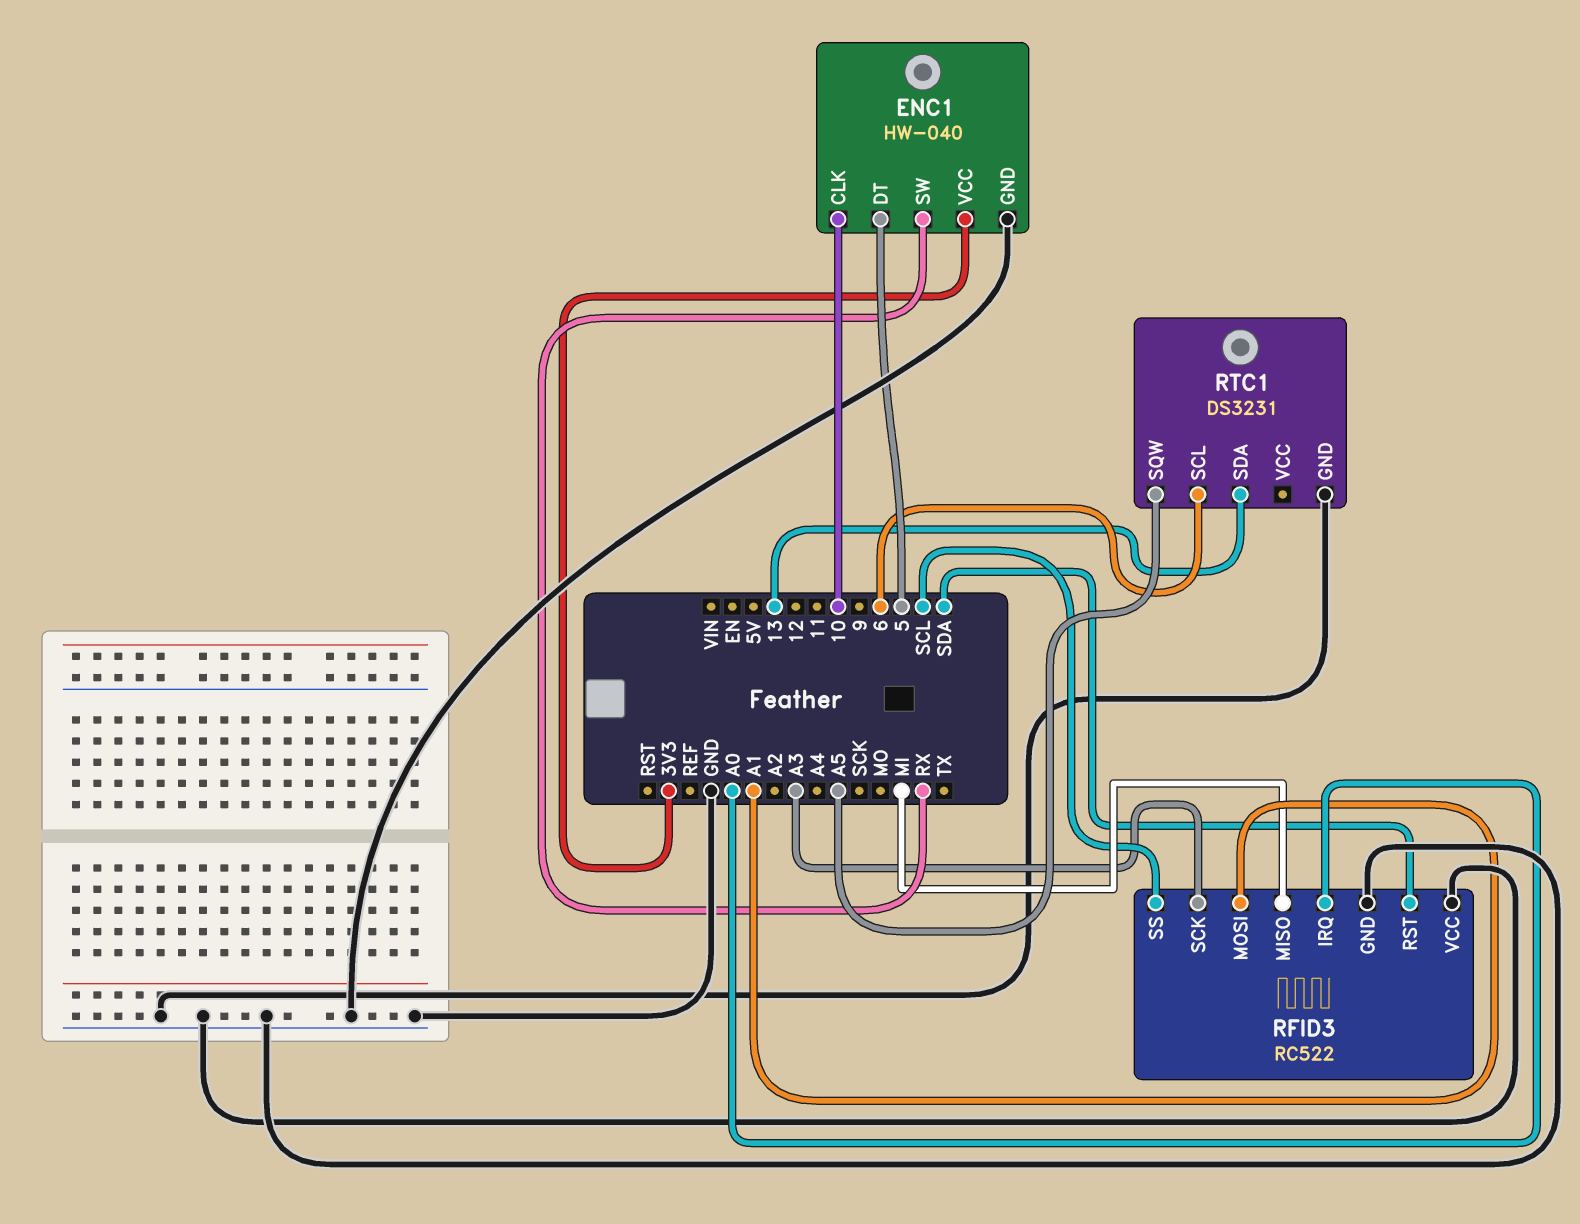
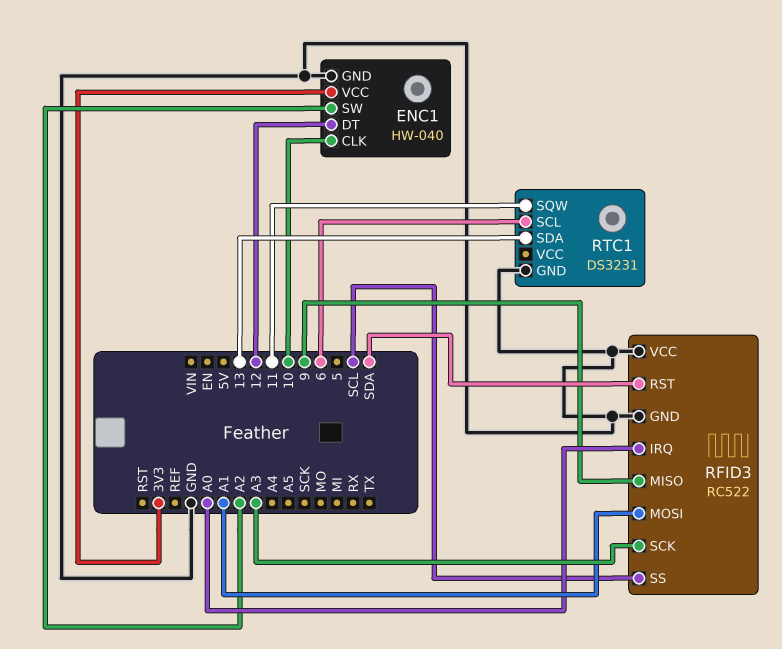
ENC1 pin DT: 5 -> 12
ENC1 pin SW: RX -> A2
RFID3 pin MISO: MI -> 9
RTC1 pin SQW: A5 -> 11

